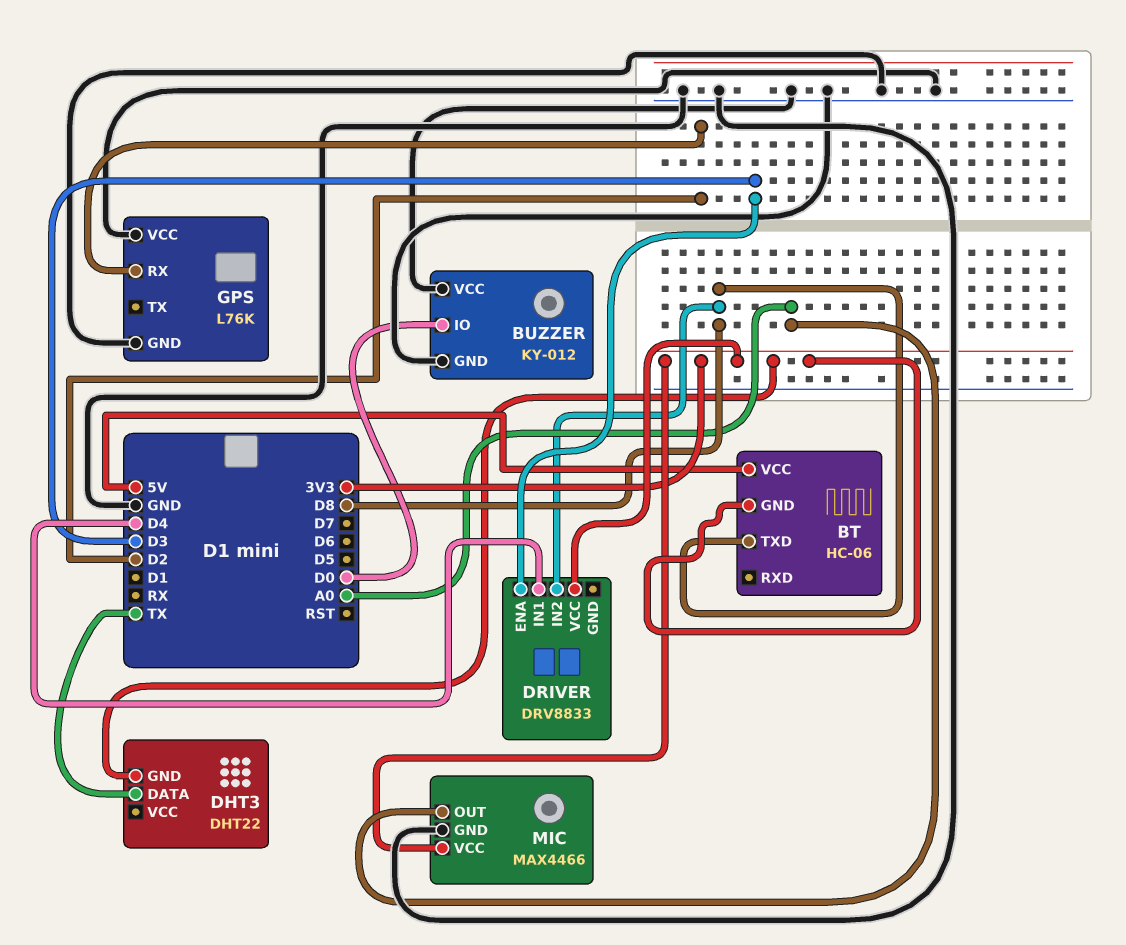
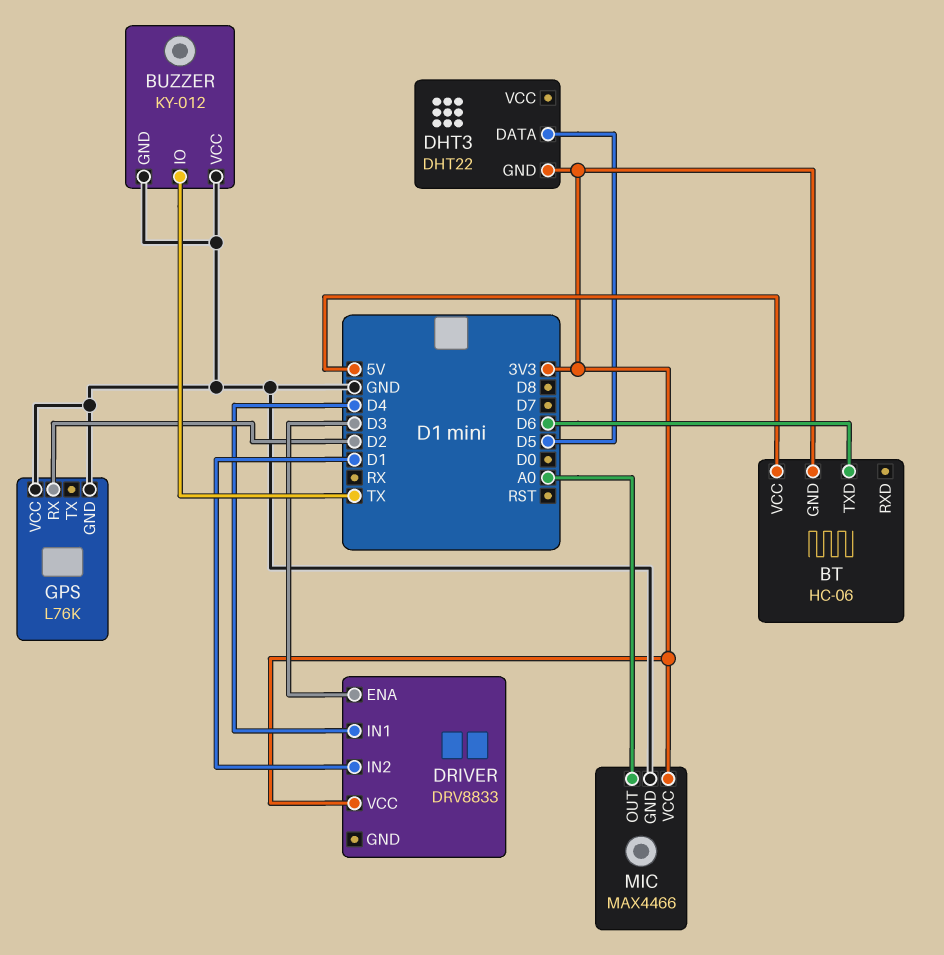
BT pin TXD: D8 -> D6
BUZZER pin IO: D0 -> TX
DHT3 pin DATA: TX -> D5
DRIVER pin IN2: D8 -> D1

